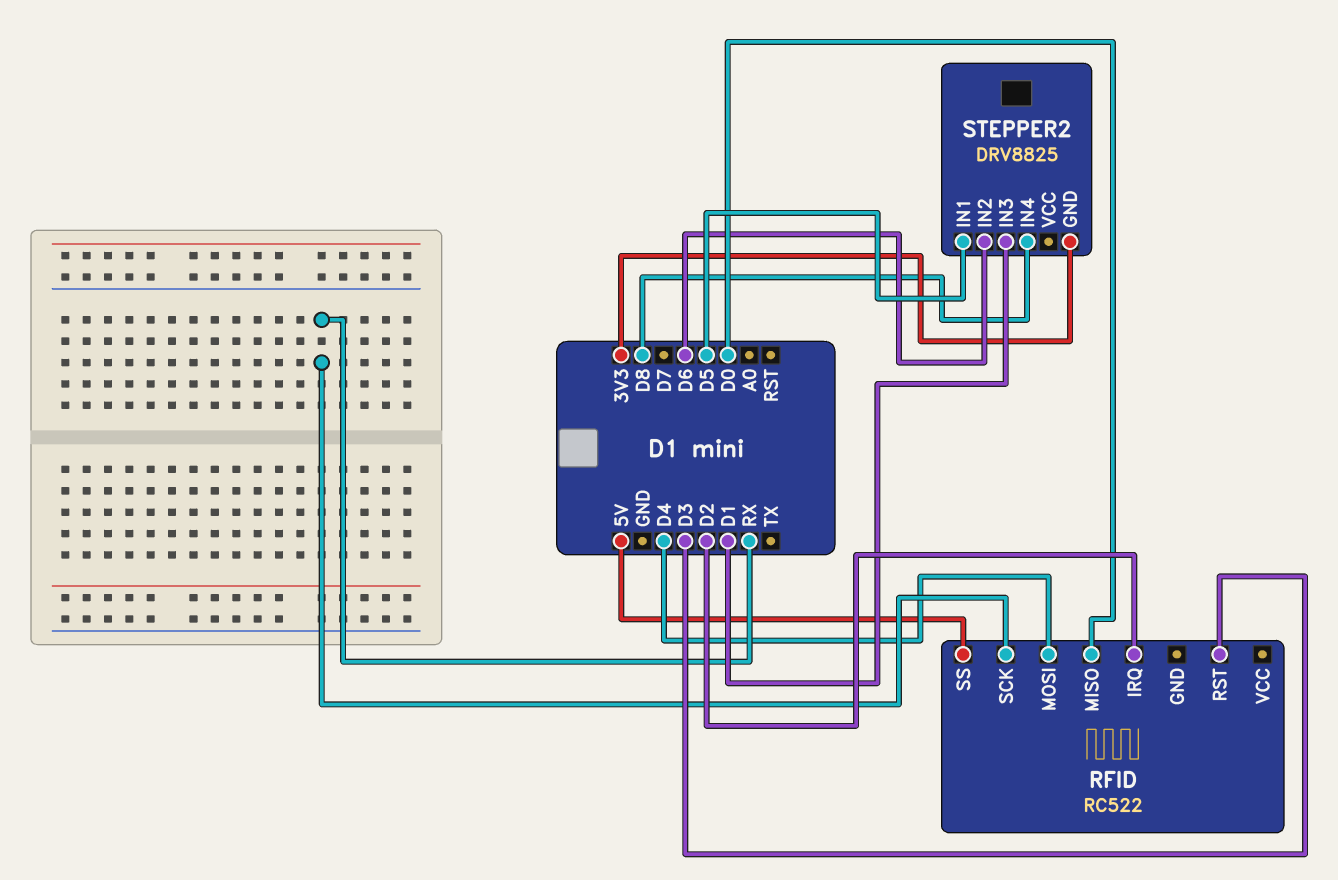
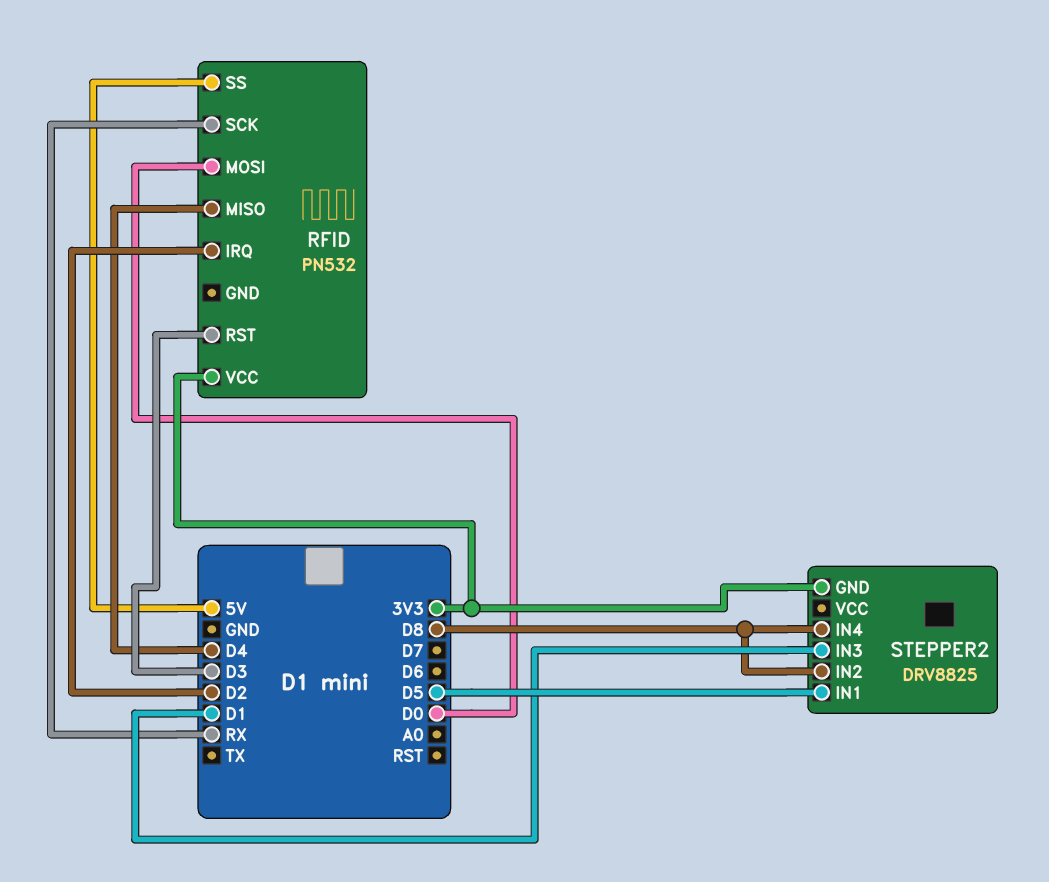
RFID: RC522 -> PN532
RFID pin MISO: D0 -> D4
RFID pin MOSI: D4 -> D0
RFID pin VCC: none -> 3V3
STEPPER2 pin IN2: D6 -> D8

